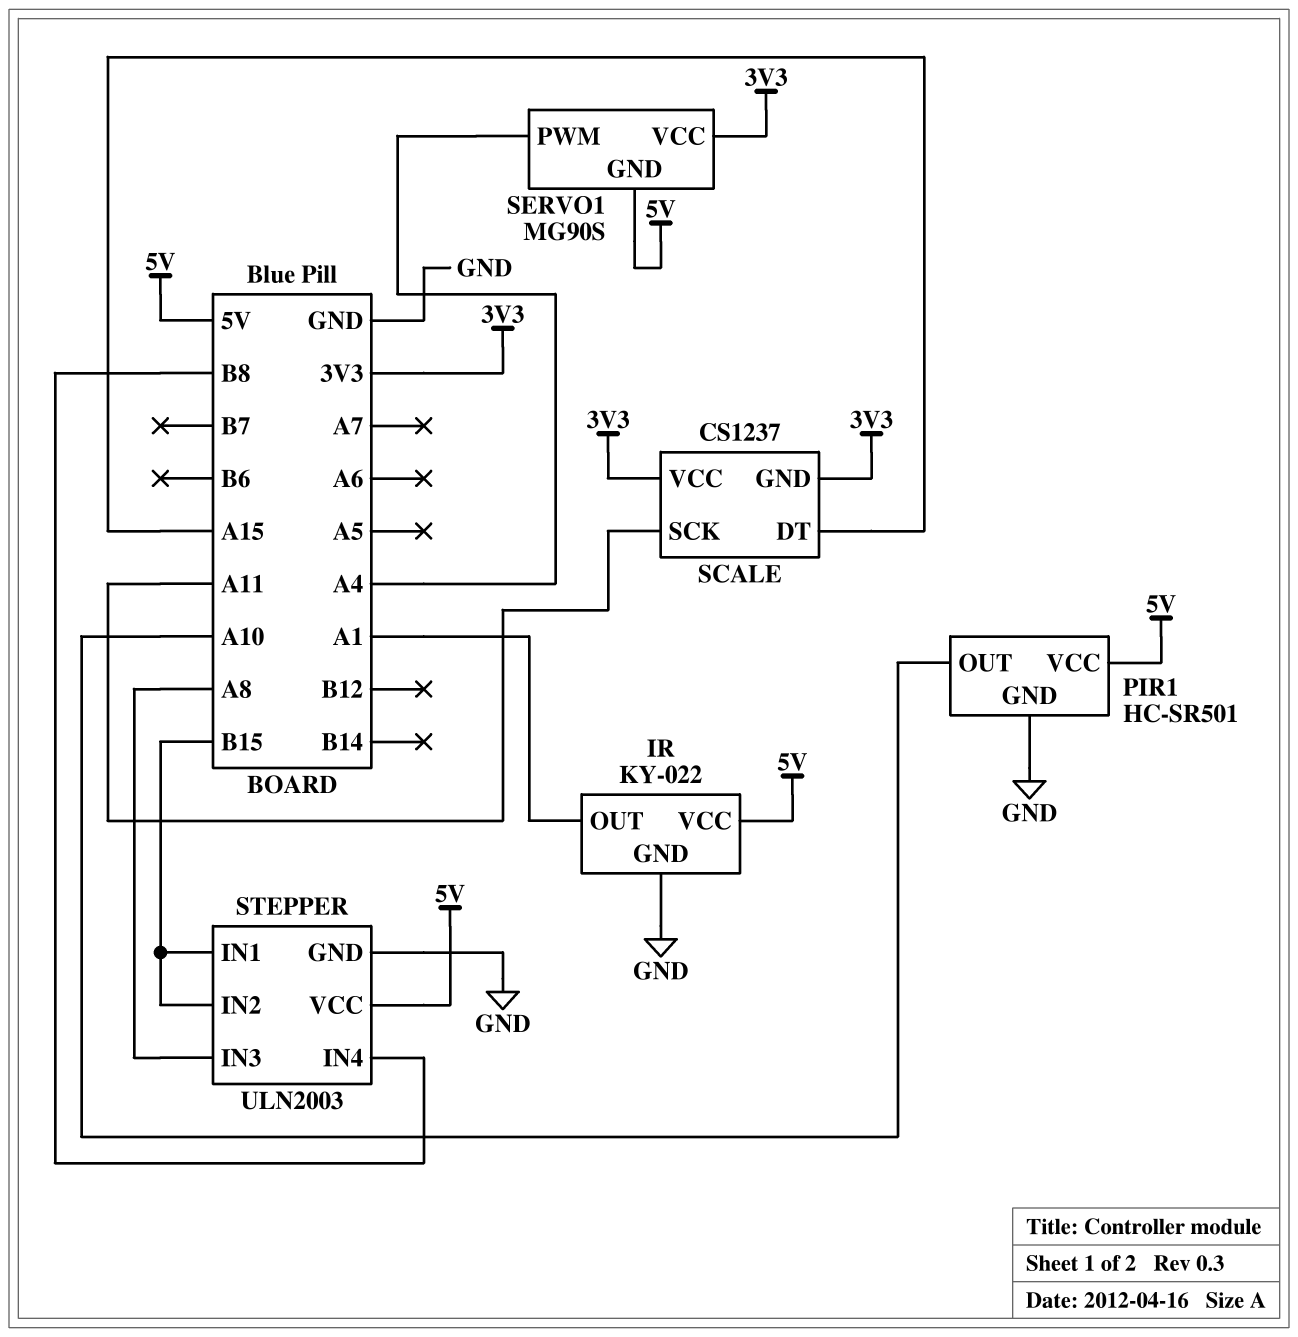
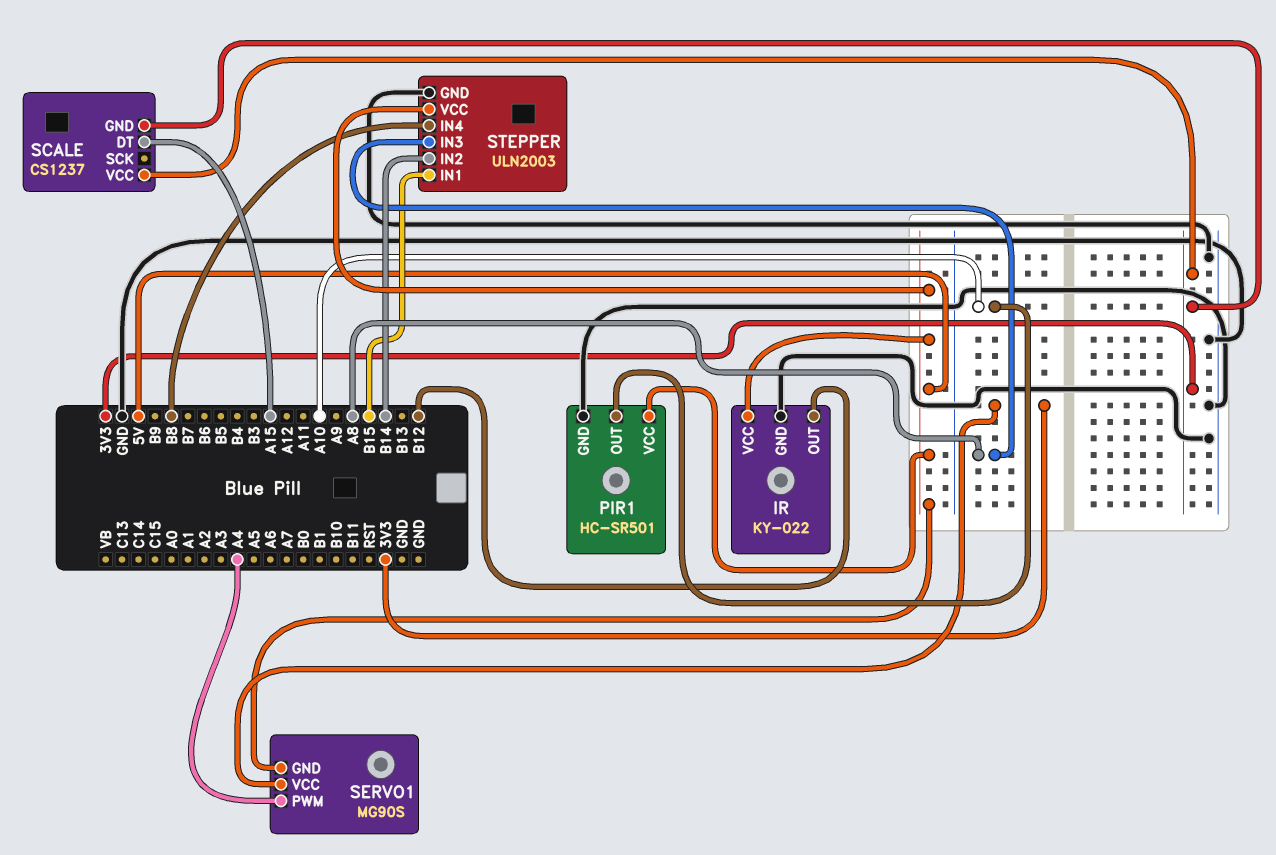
IR pin OUT: A1 -> B12
SCALE pin SCK: A11 -> none
STEPPER pin IN2: B15 -> B14

